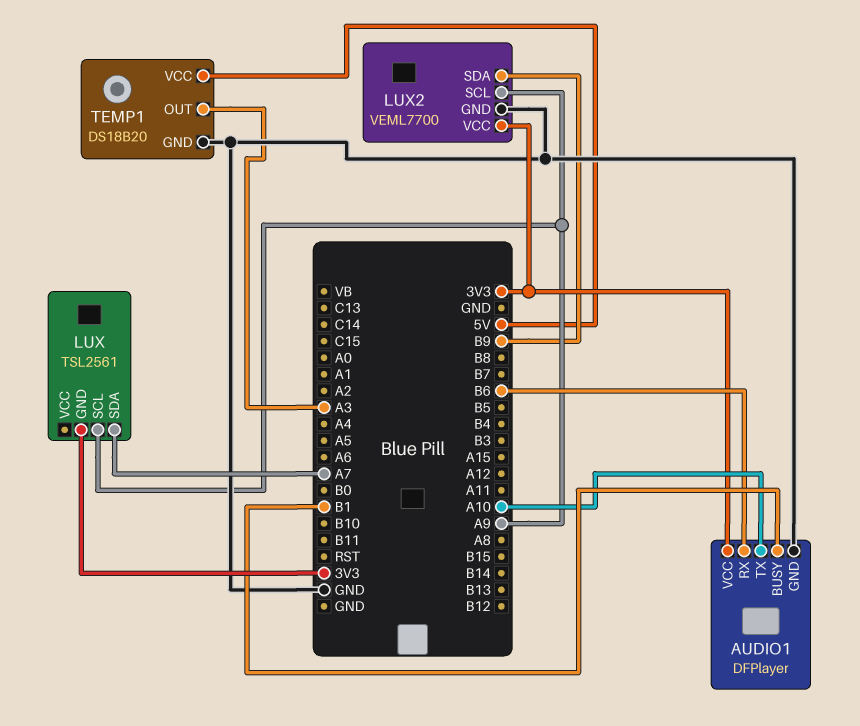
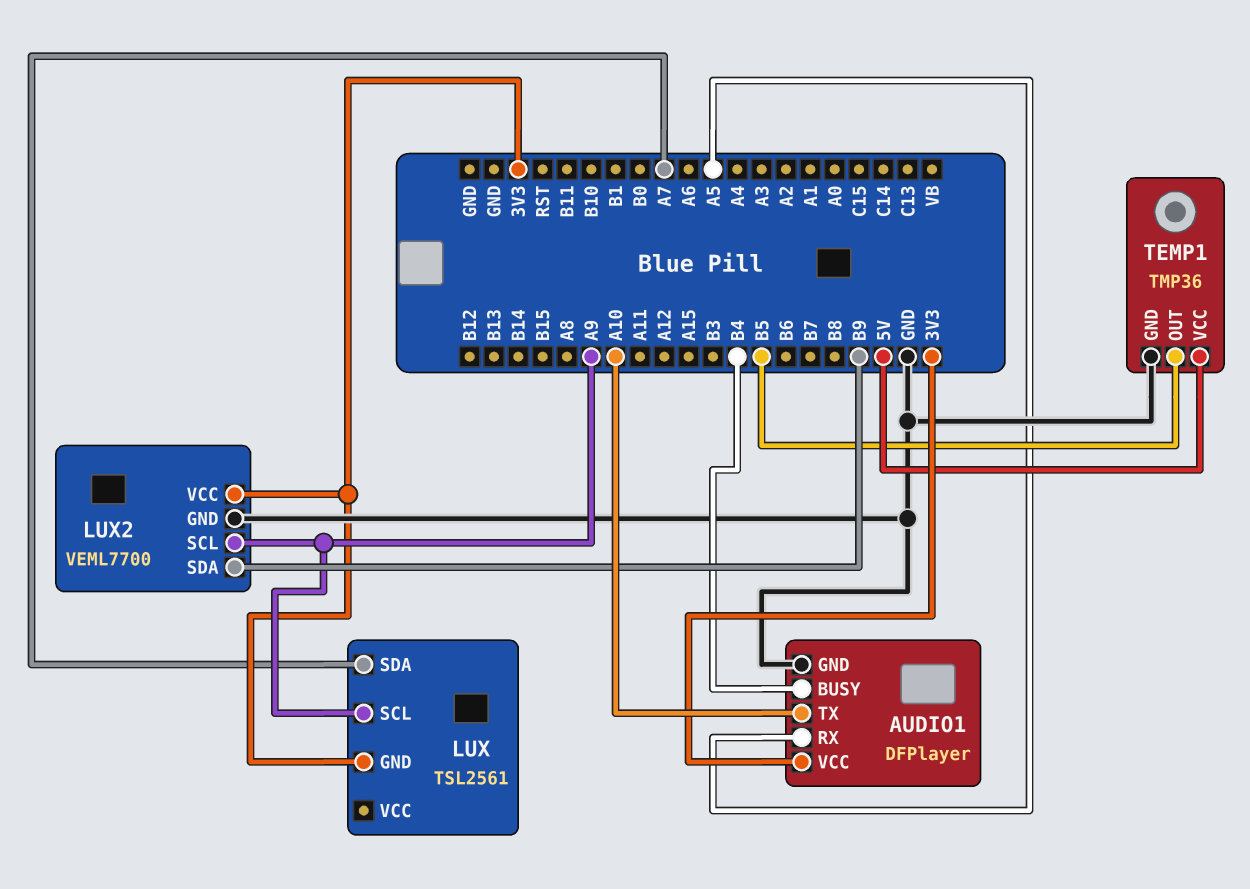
AUDIO1 pin BUSY: B1 -> B4
AUDIO1 pin RX: B6 -> A5
TEMP1: DS18B20 -> TMP36
TEMP1 pin OUT: A3 -> B5

